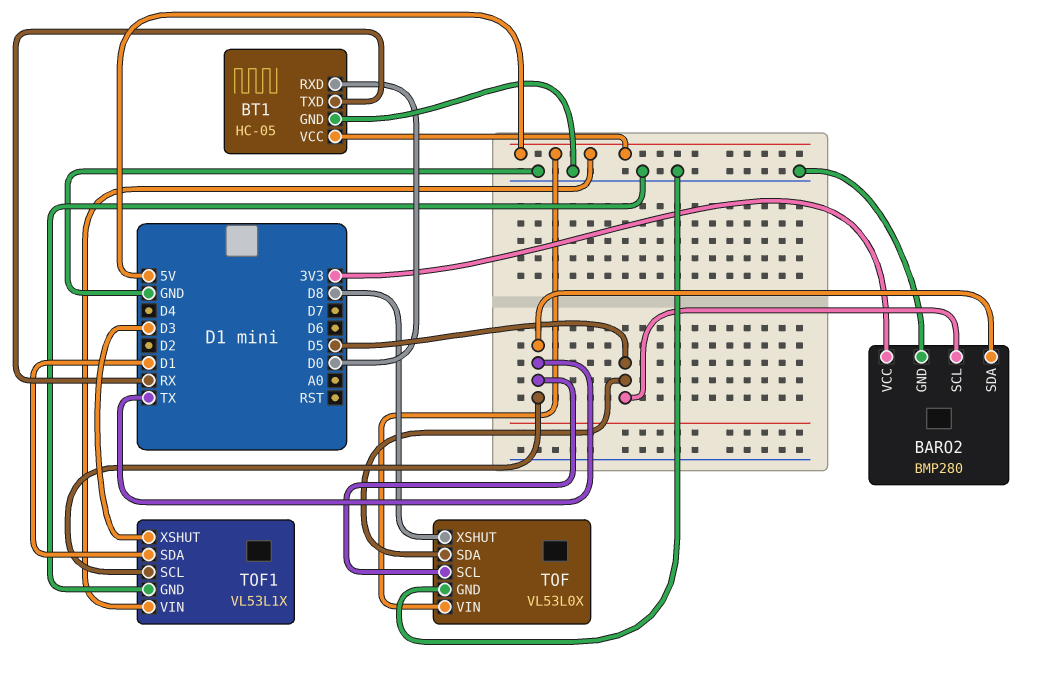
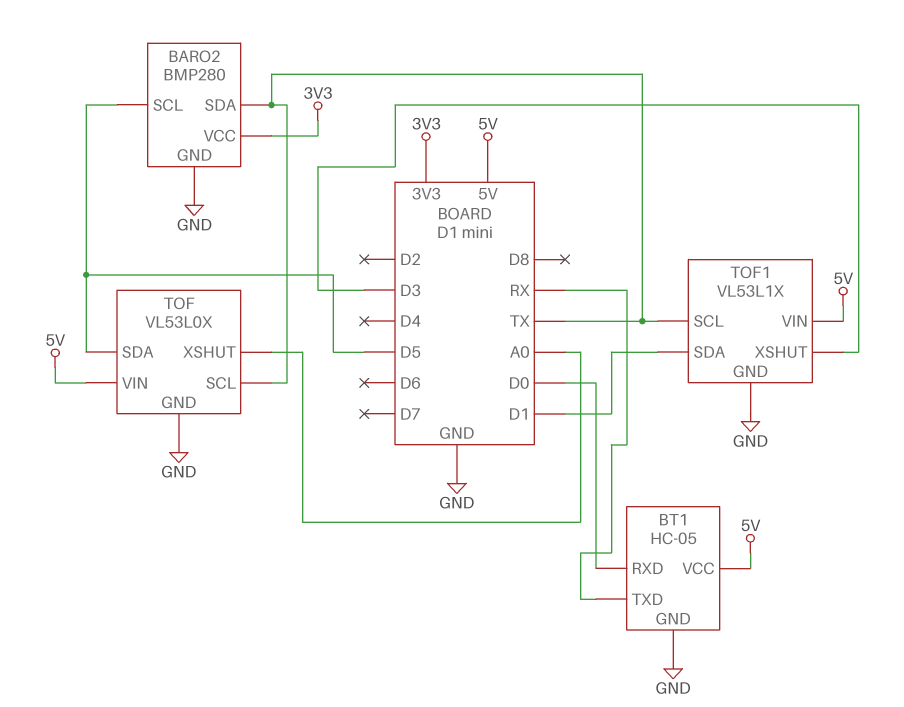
TOF pin XSHUT: D8 -> A0

